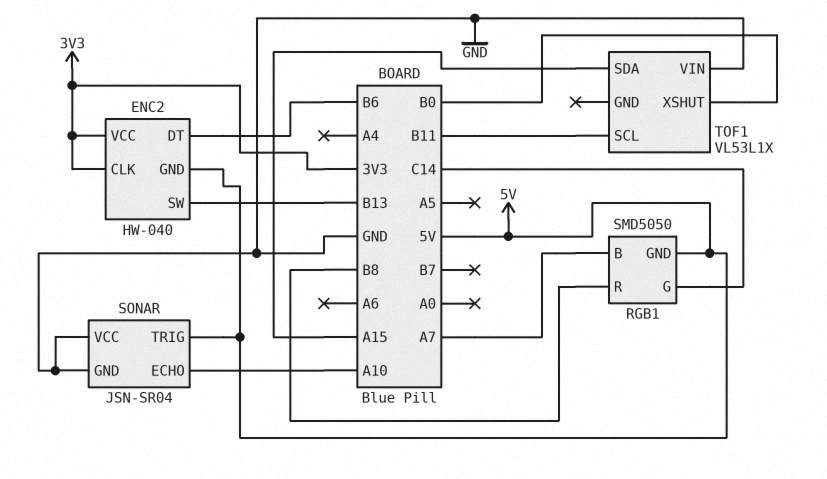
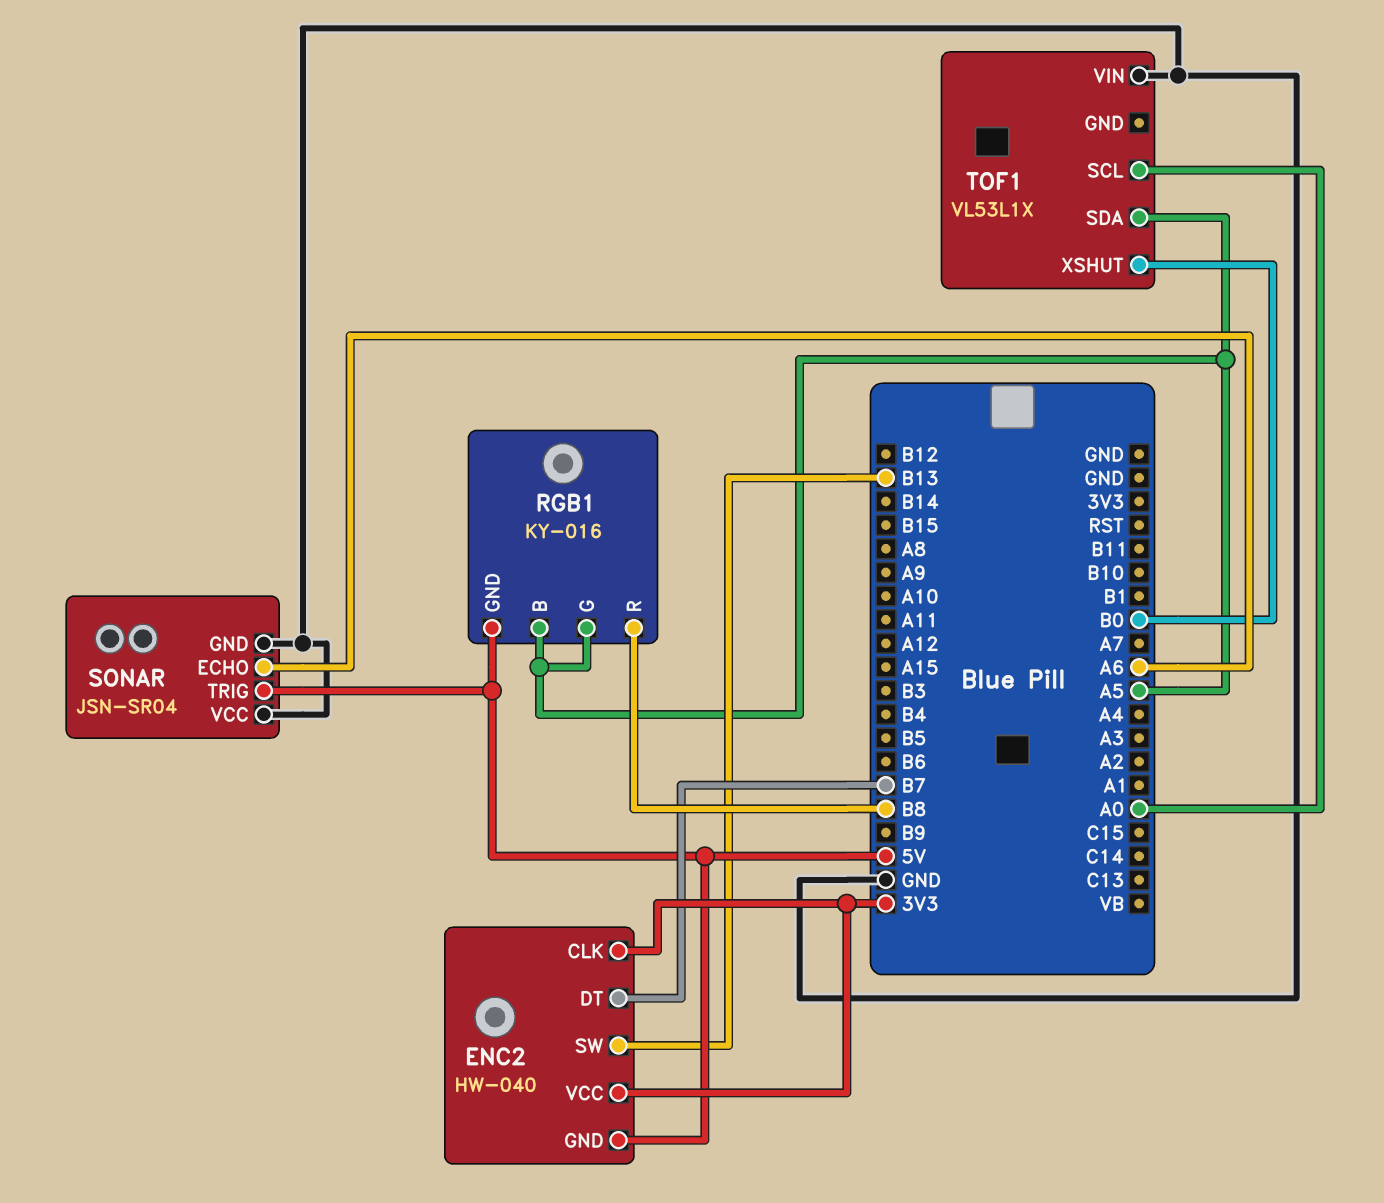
ENC2 pin DT: B6 -> B7
RGB1: SMD5050 -> KY-016
RGB1 pin B: A7 -> A5
RGB1 pin G: C14 -> A5
SONAR pin ECHO: A10 -> A6
TOF1 pin SCL: B11 -> A0
TOF1 pin SDA: A15 -> A5

